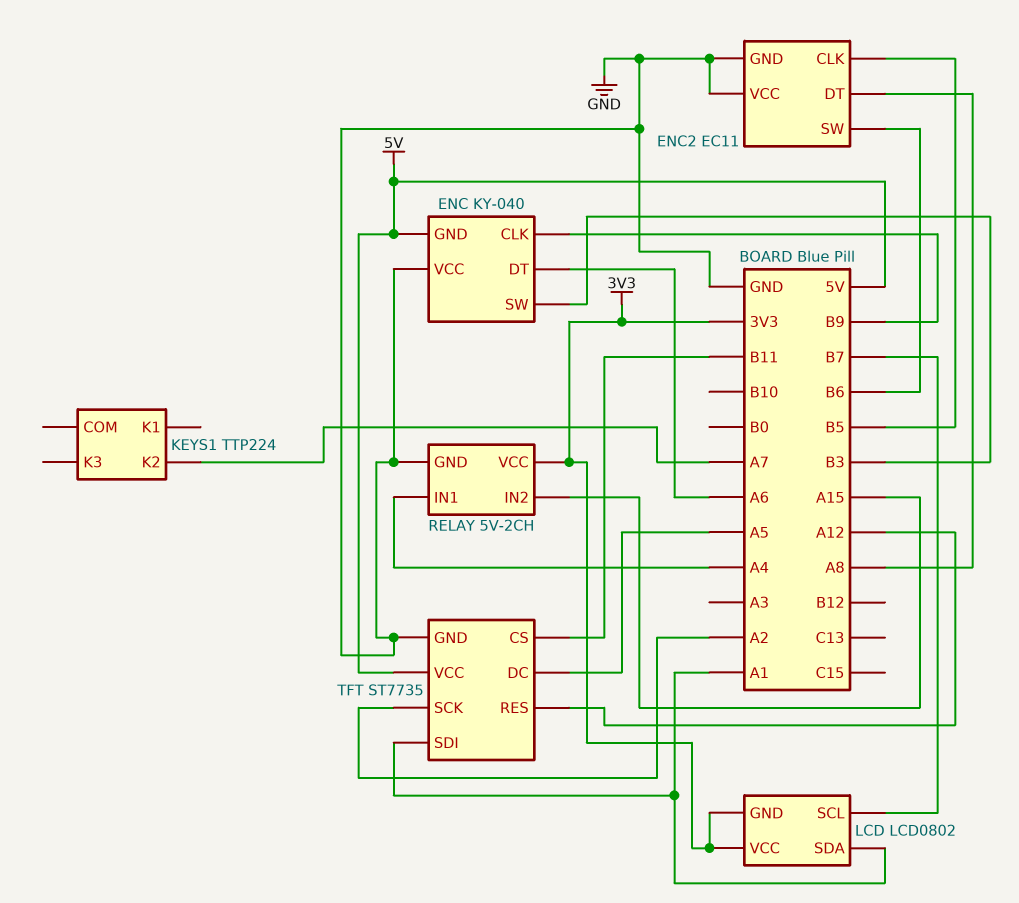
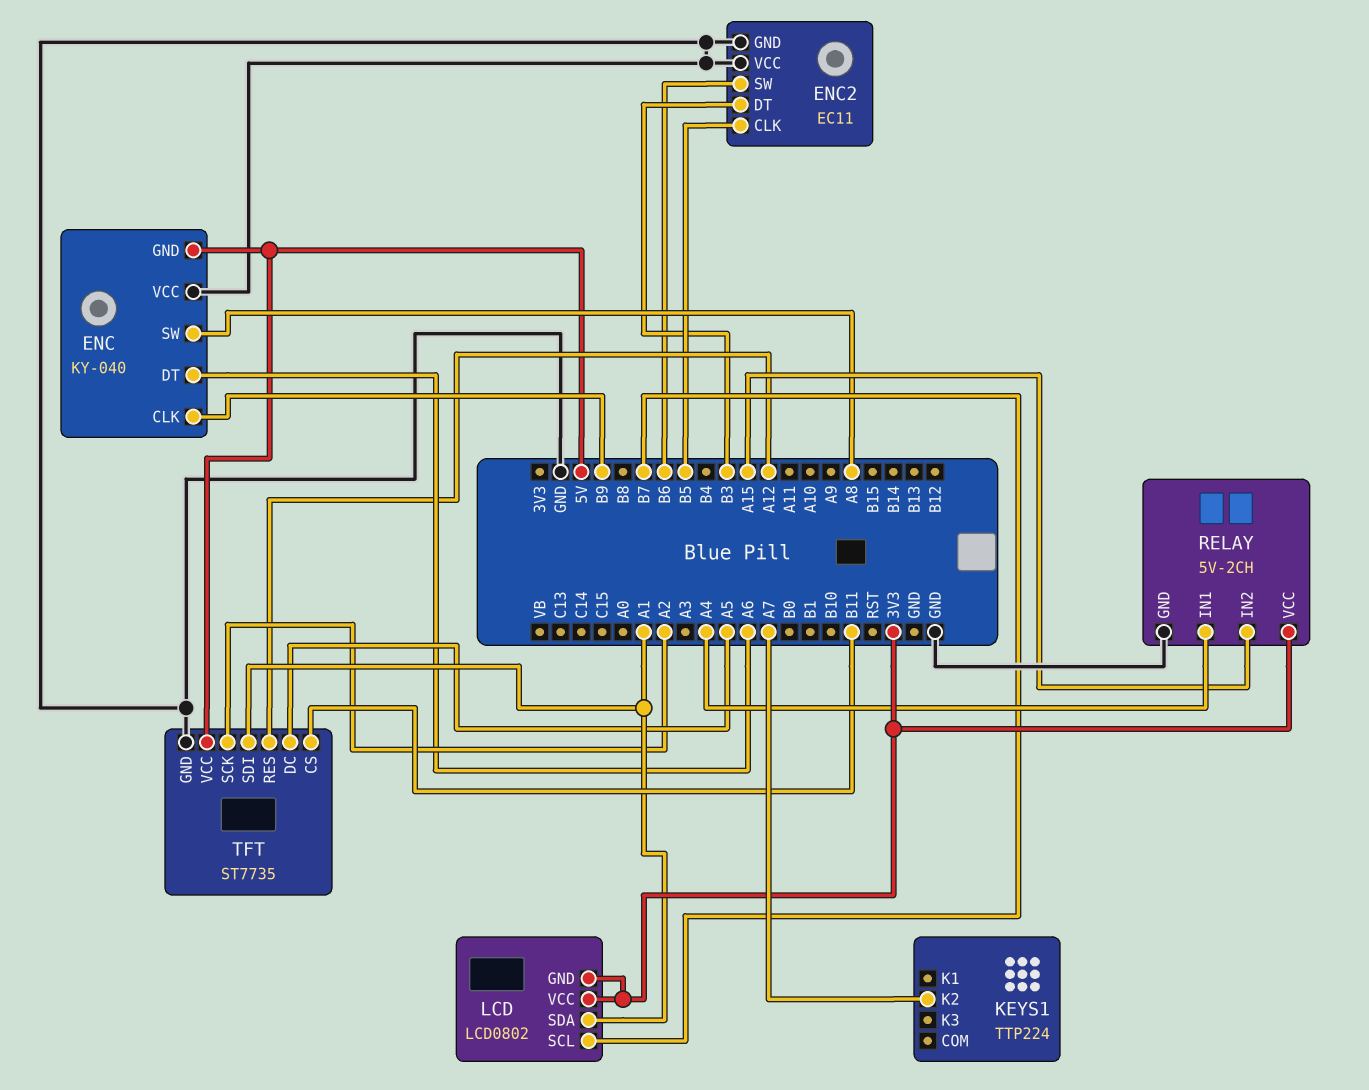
ENC pin SW: B3 -> A8
ENC2 pin DT: A8 -> B3

